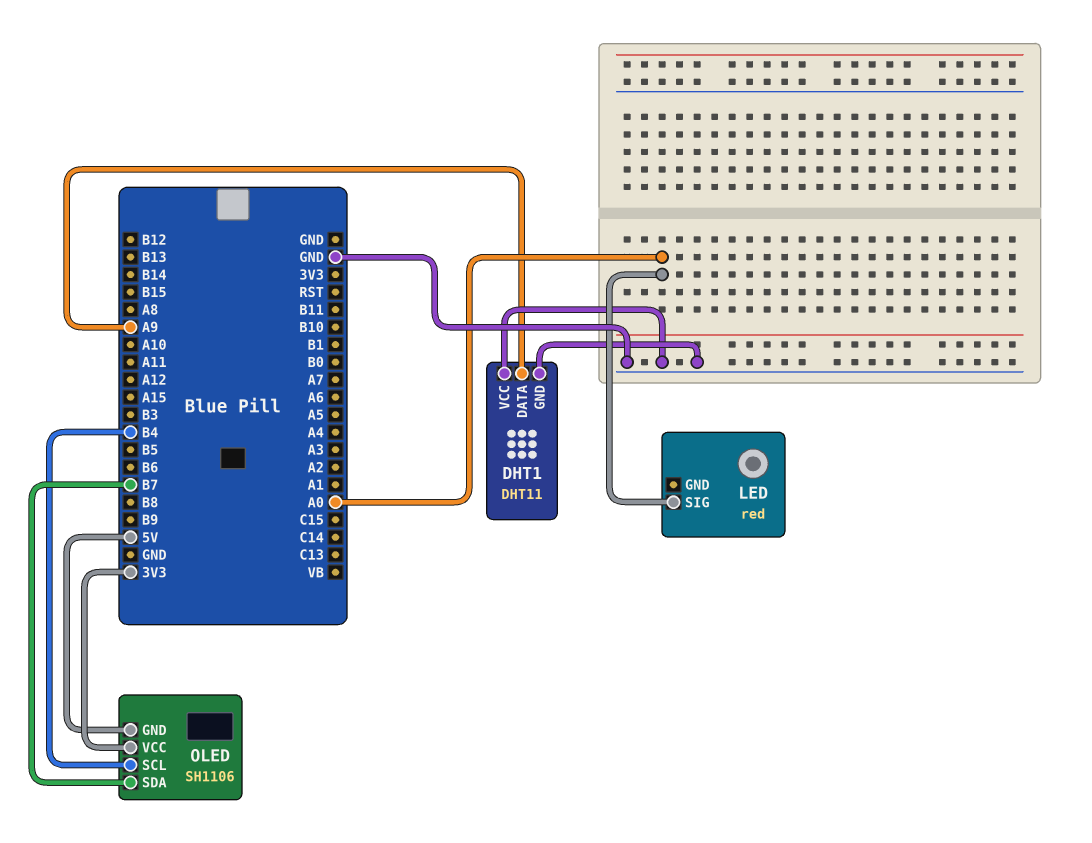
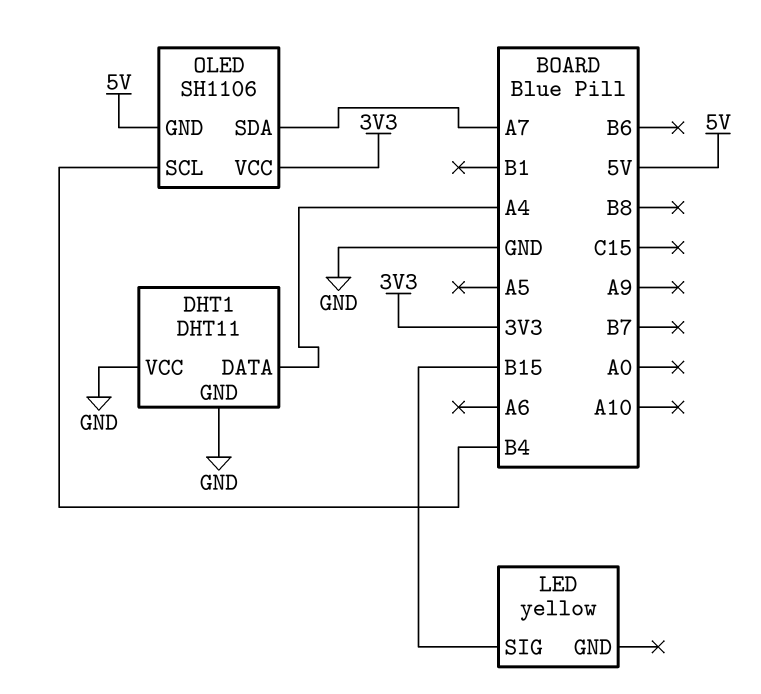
DHT1 pin DATA: A9 -> A4
LED: red -> yellow
LED pin SIG: A0 -> B15
OLED pin SDA: B7 -> A7

